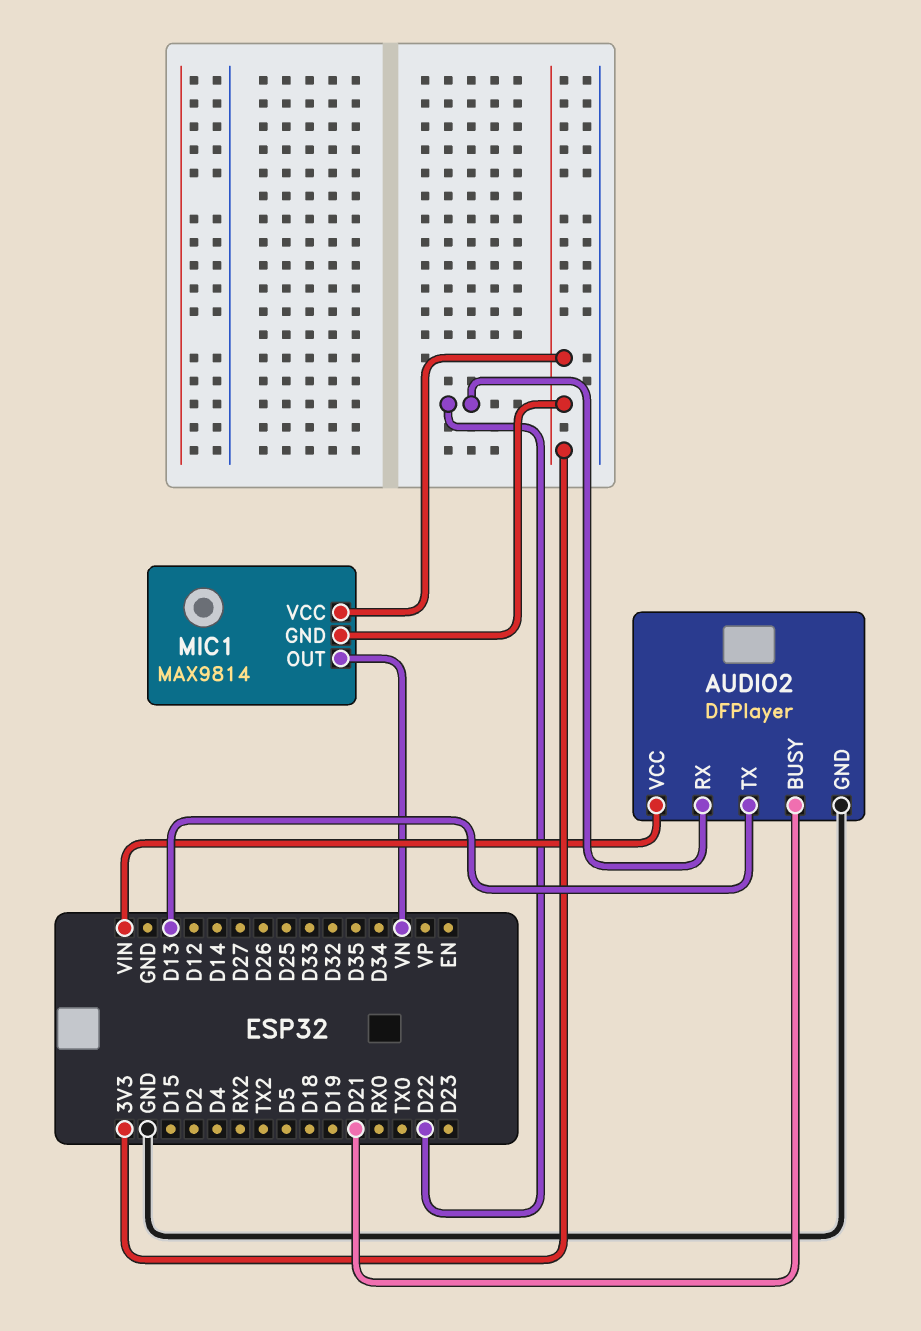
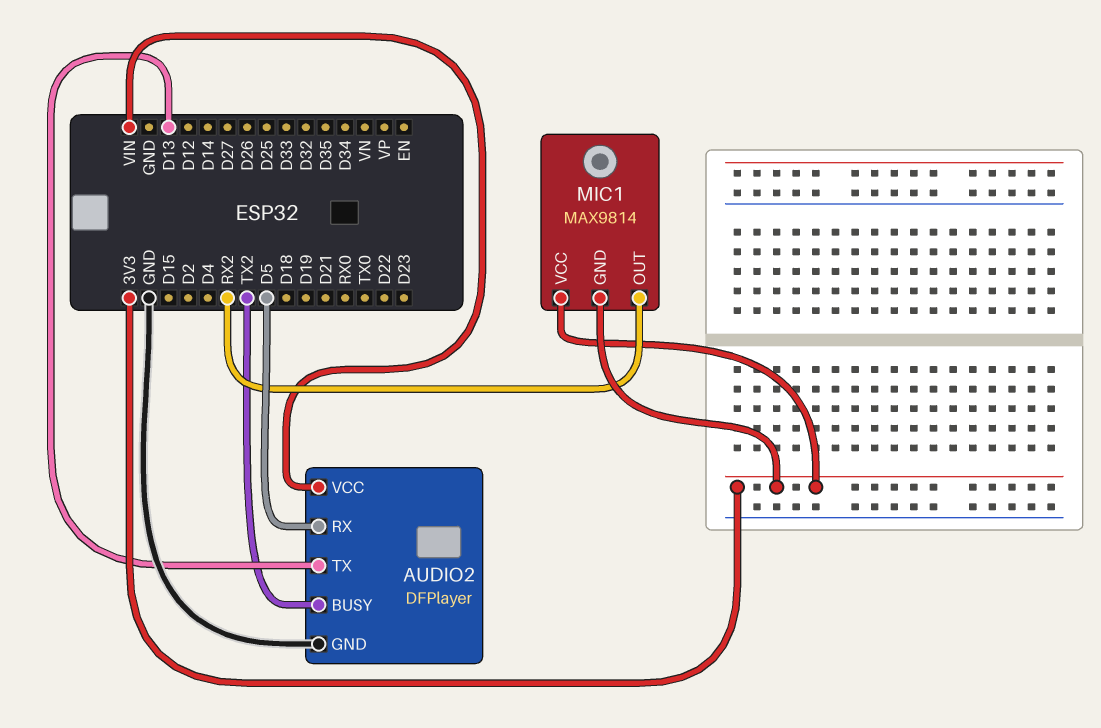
AUDIO2 pin BUSY: D21 -> TX2
AUDIO2 pin RX: D22 -> D5
MIC1 pin OUT: VN -> RX2

